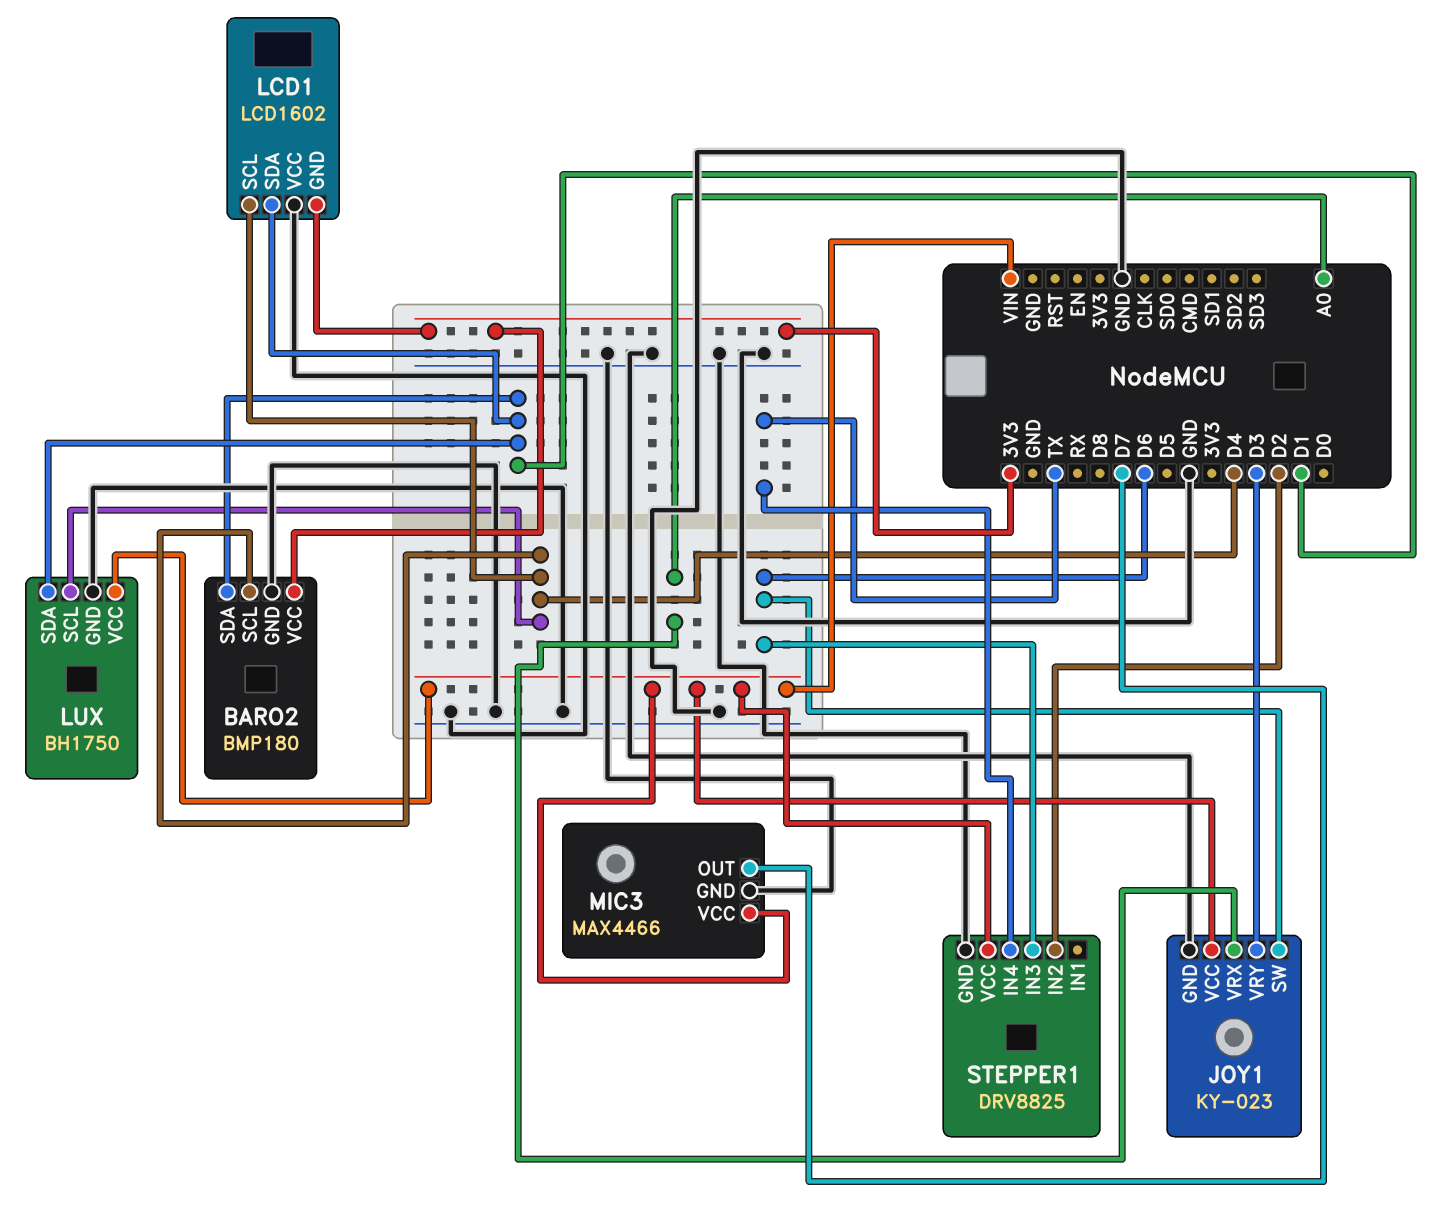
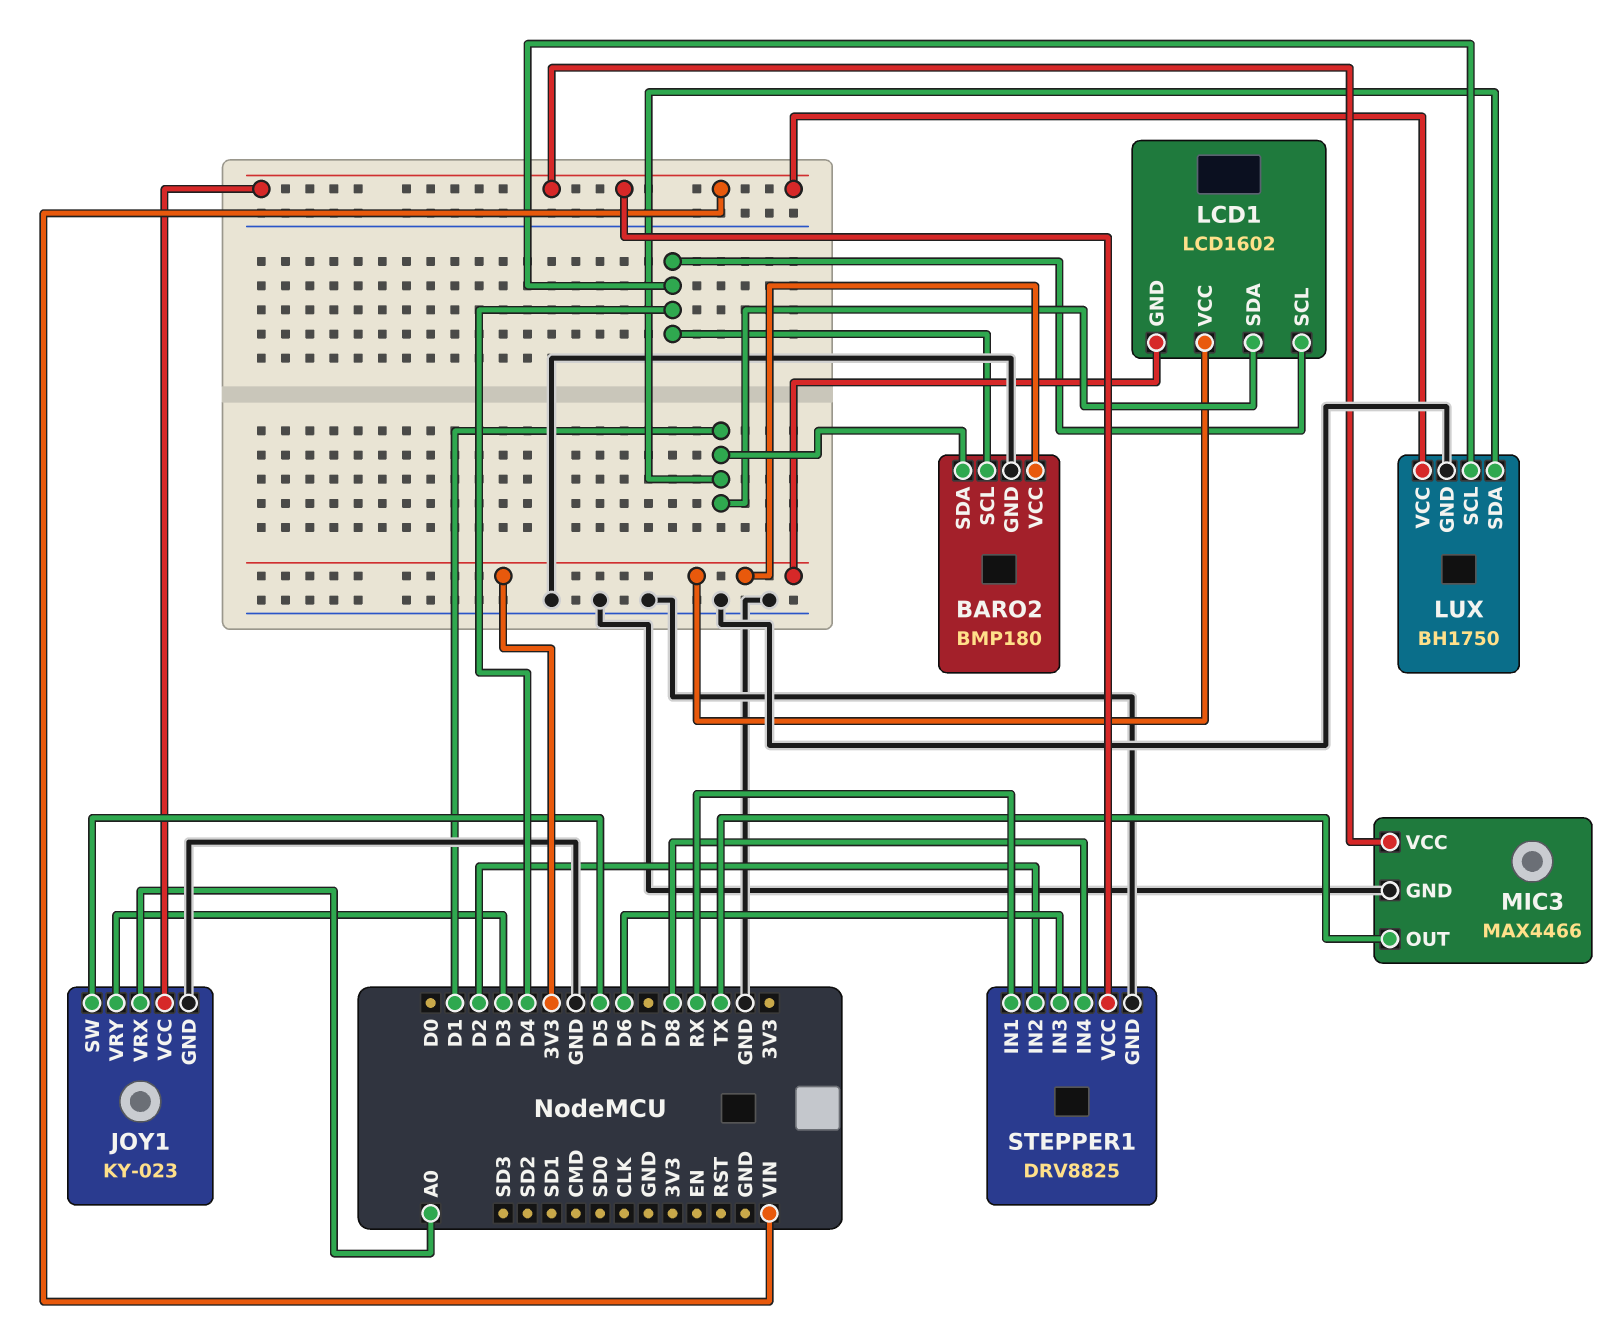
JOY1 pin SW: D6 -> D5
LCD1 pin VCC: GND -> 3V3
MIC3 pin OUT: D7 -> TX
STEPPER1 pin IN1: none -> RX
STEPPER1 pin IN4: TX -> D8

